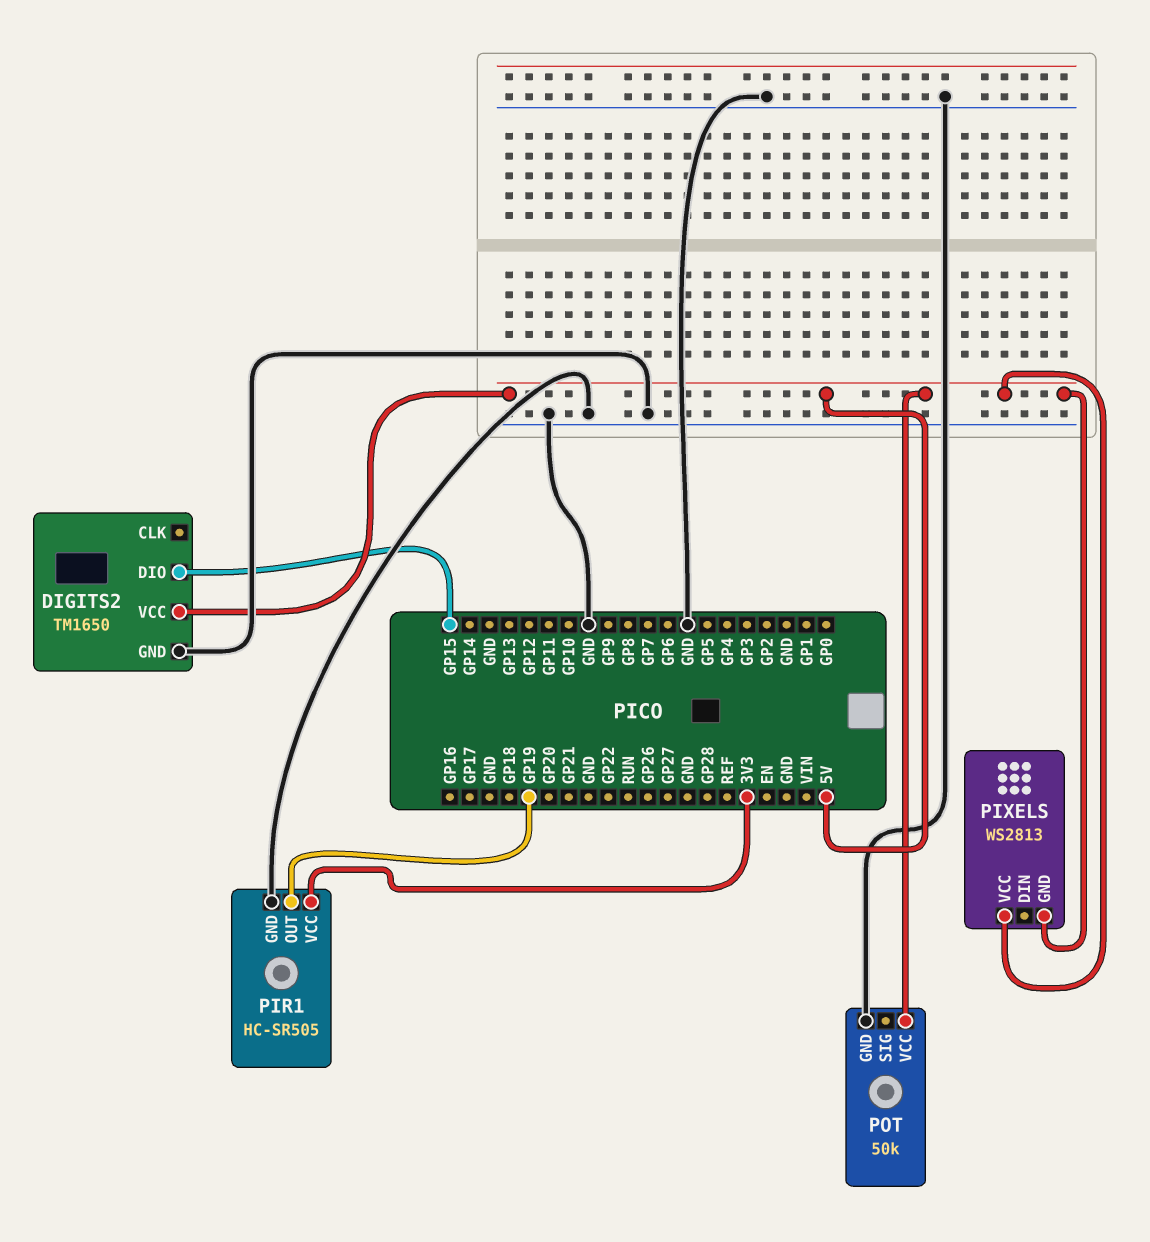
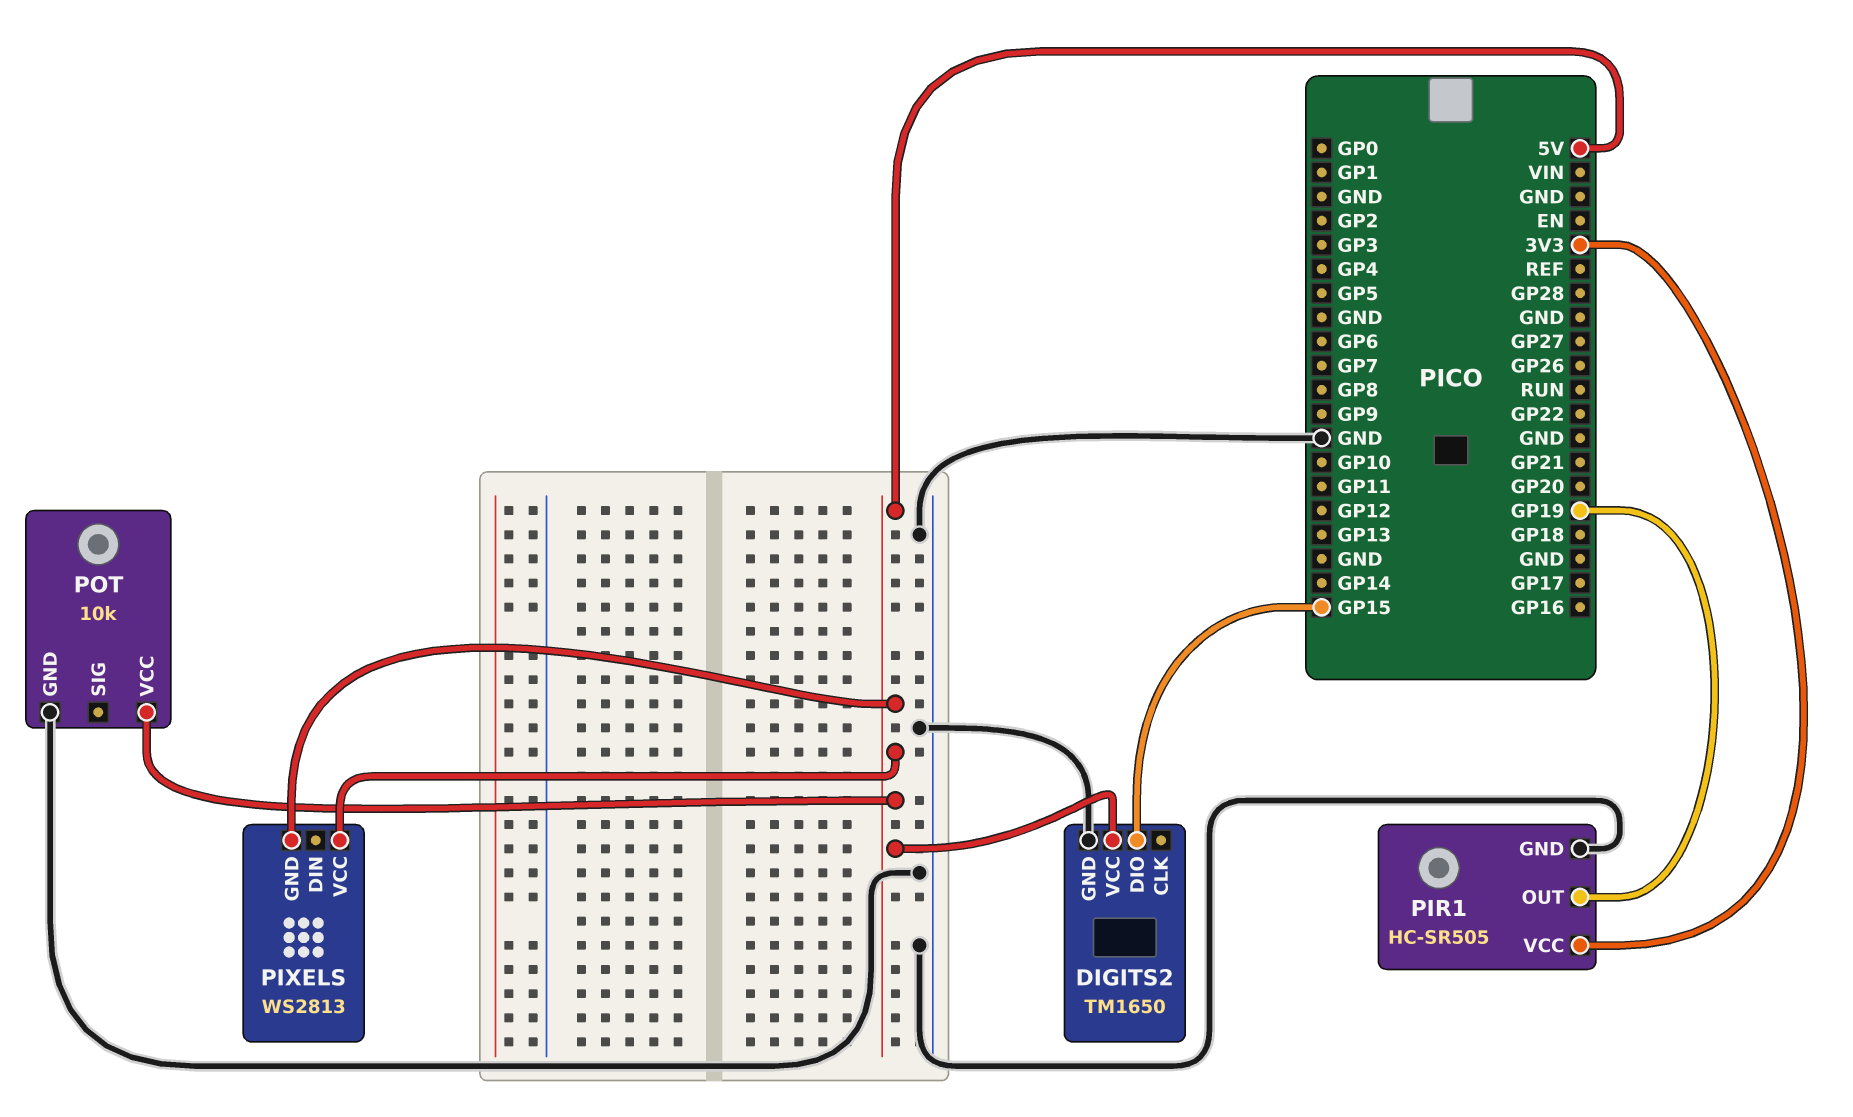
POT: 50k -> 10k

